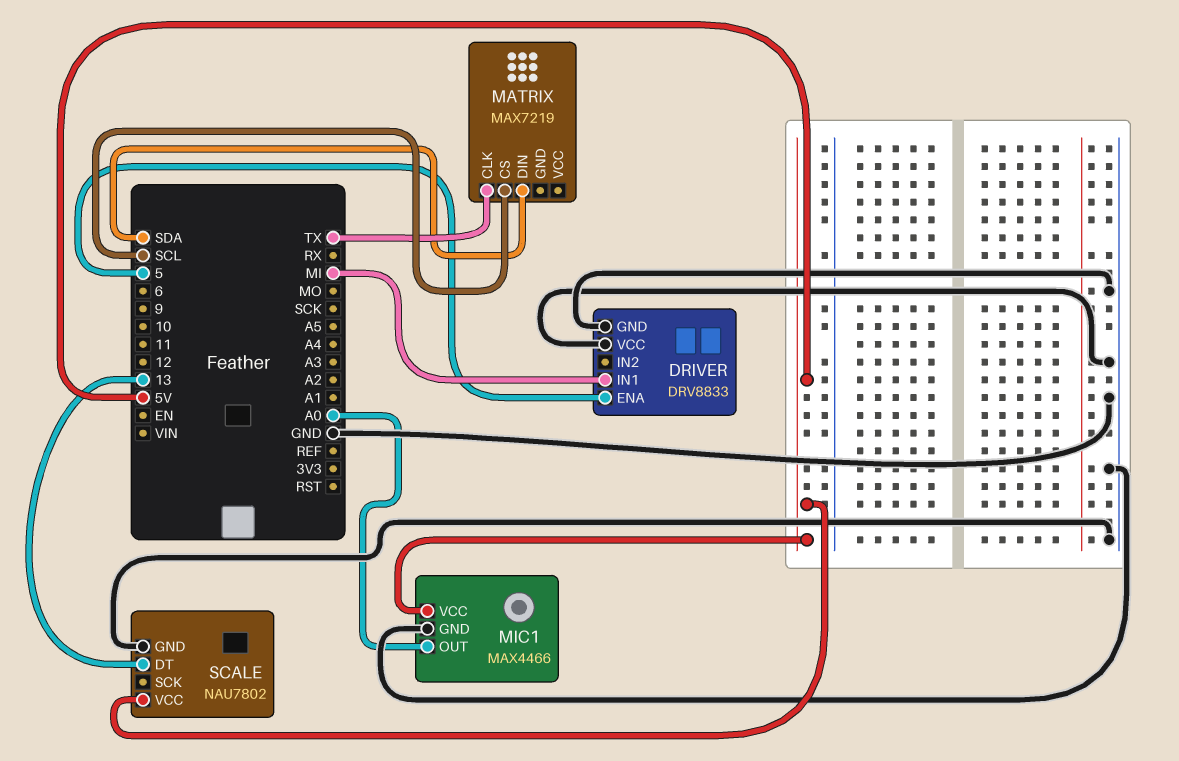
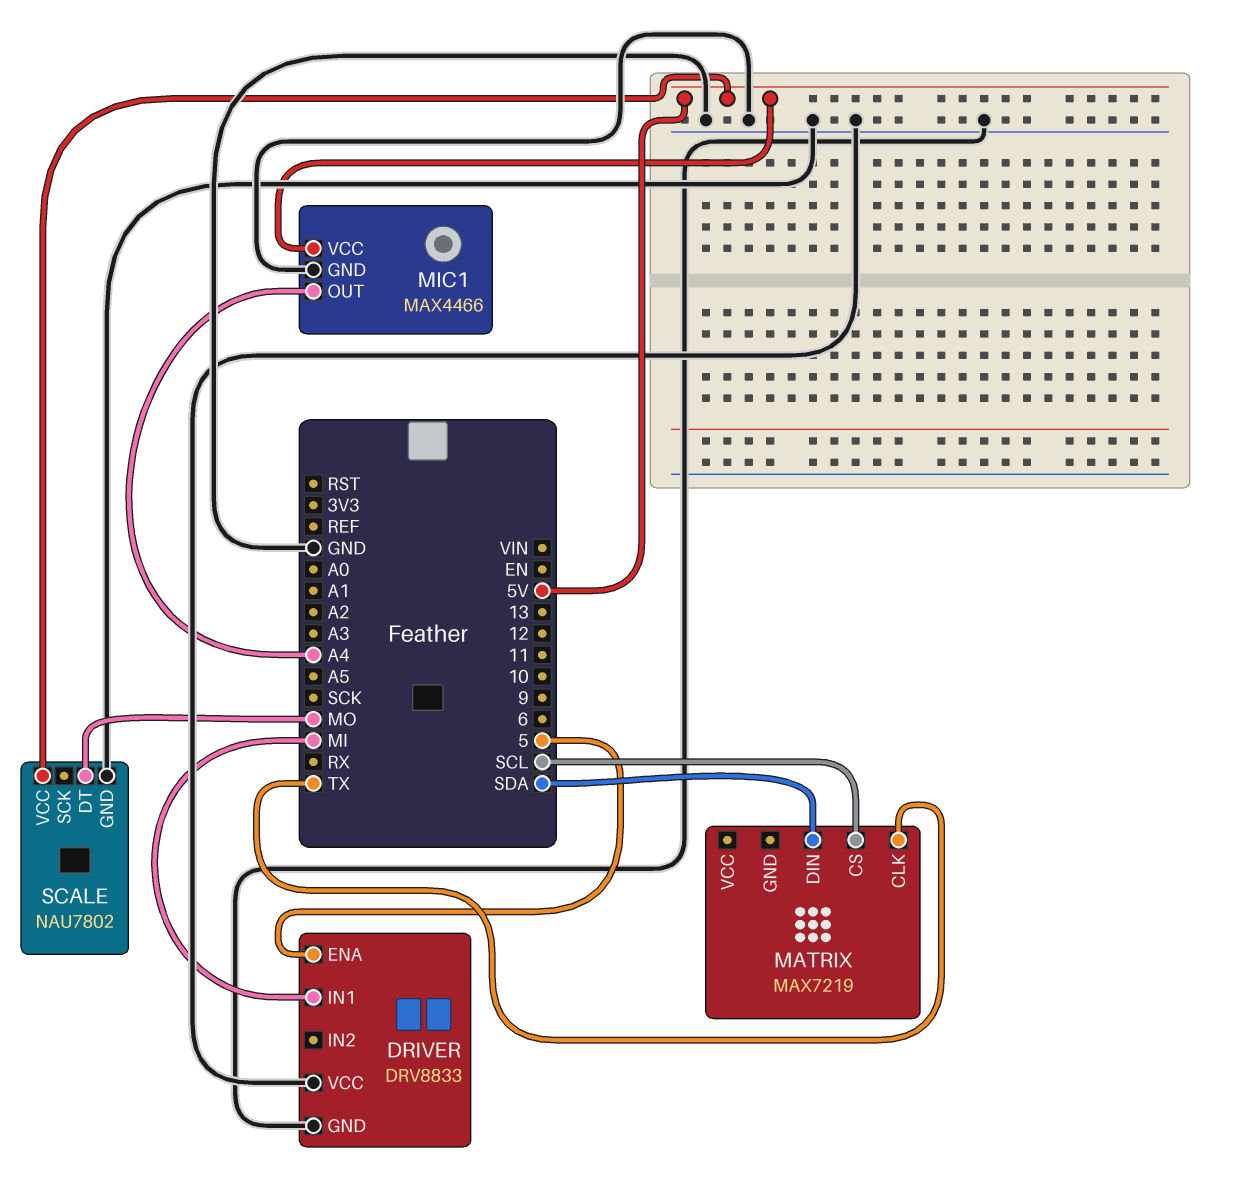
MIC1 pin OUT: A0 -> A4
SCALE pin DT: 13 -> MO

